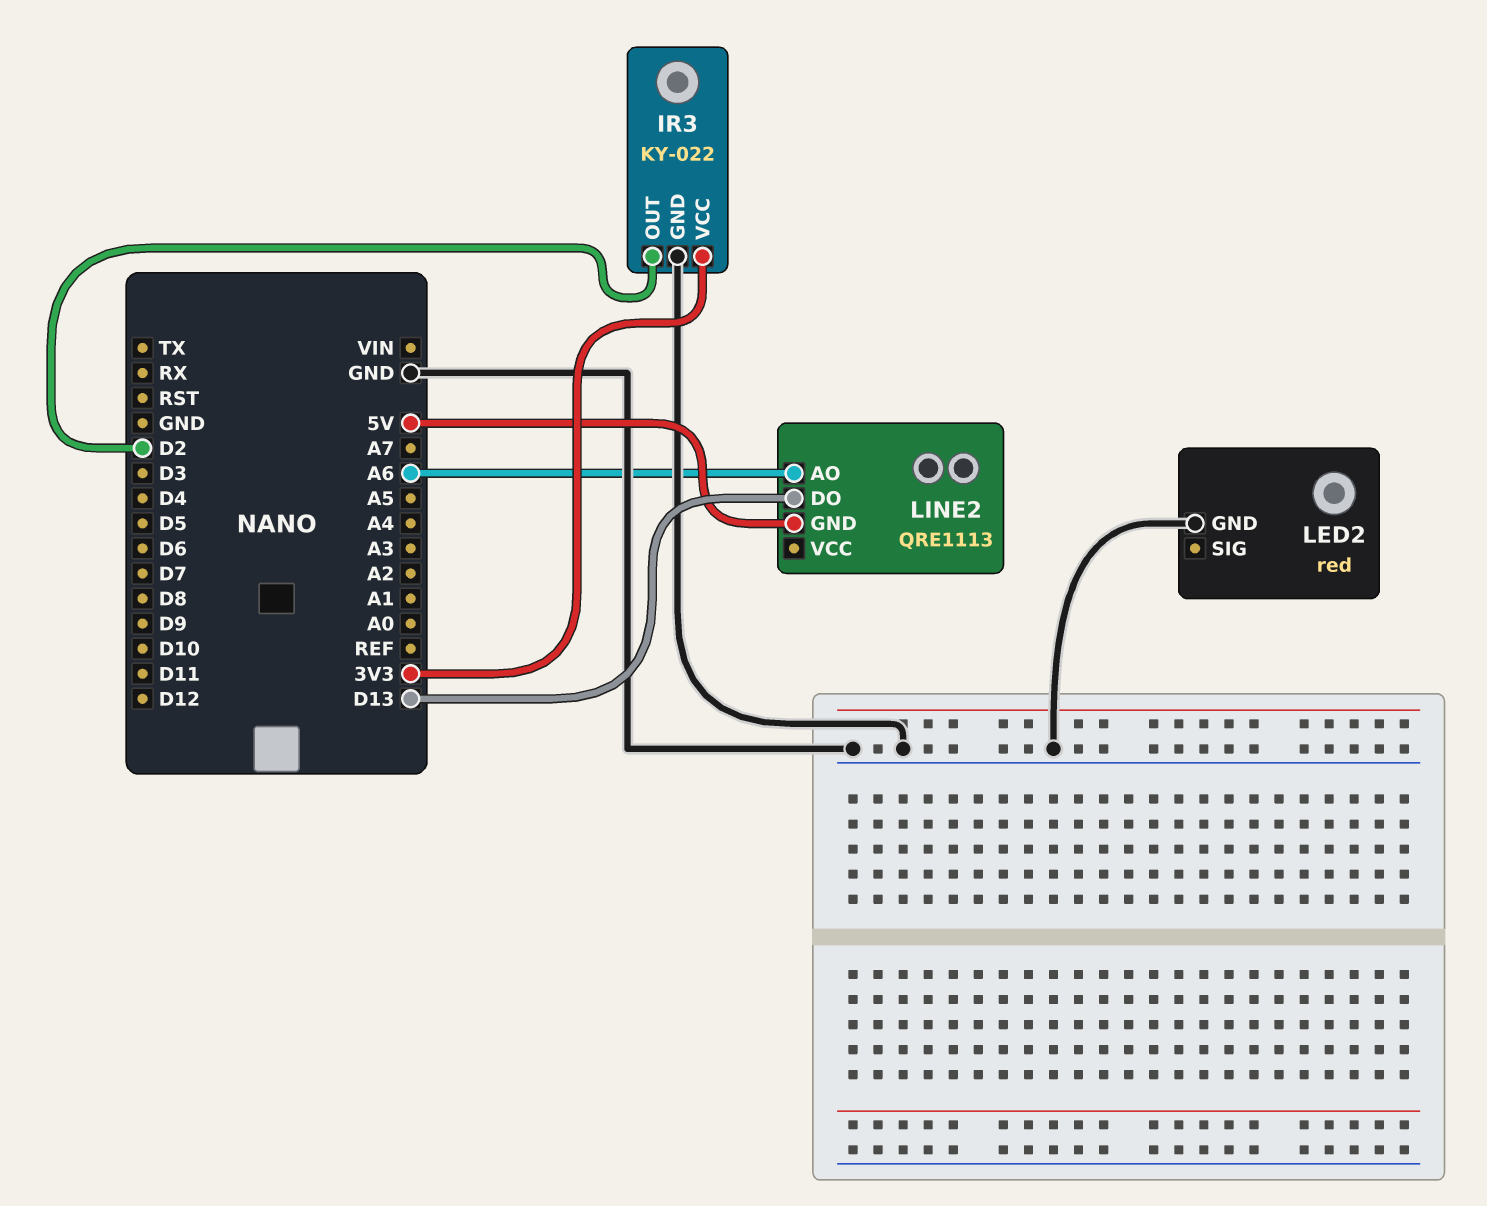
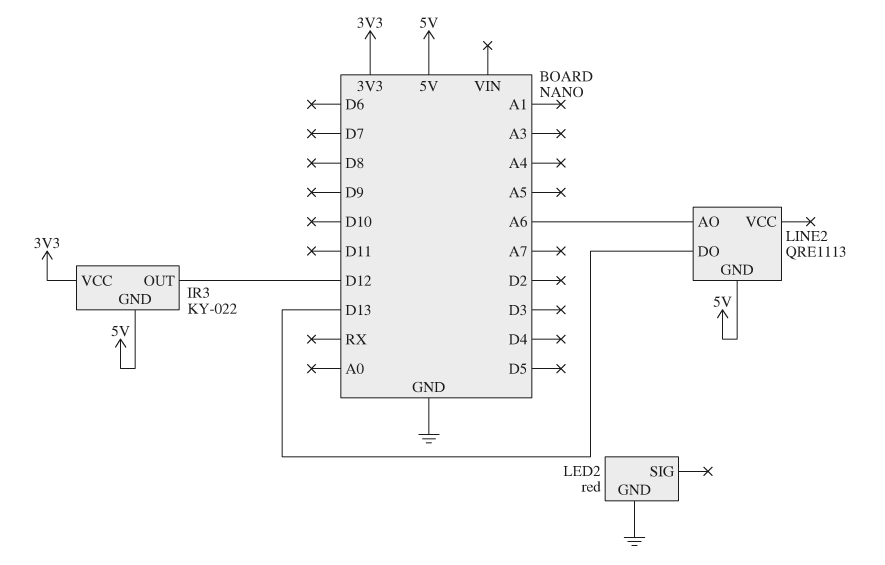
IR3 pin GND: GND -> 5V
IR3 pin OUT: D2 -> D12

